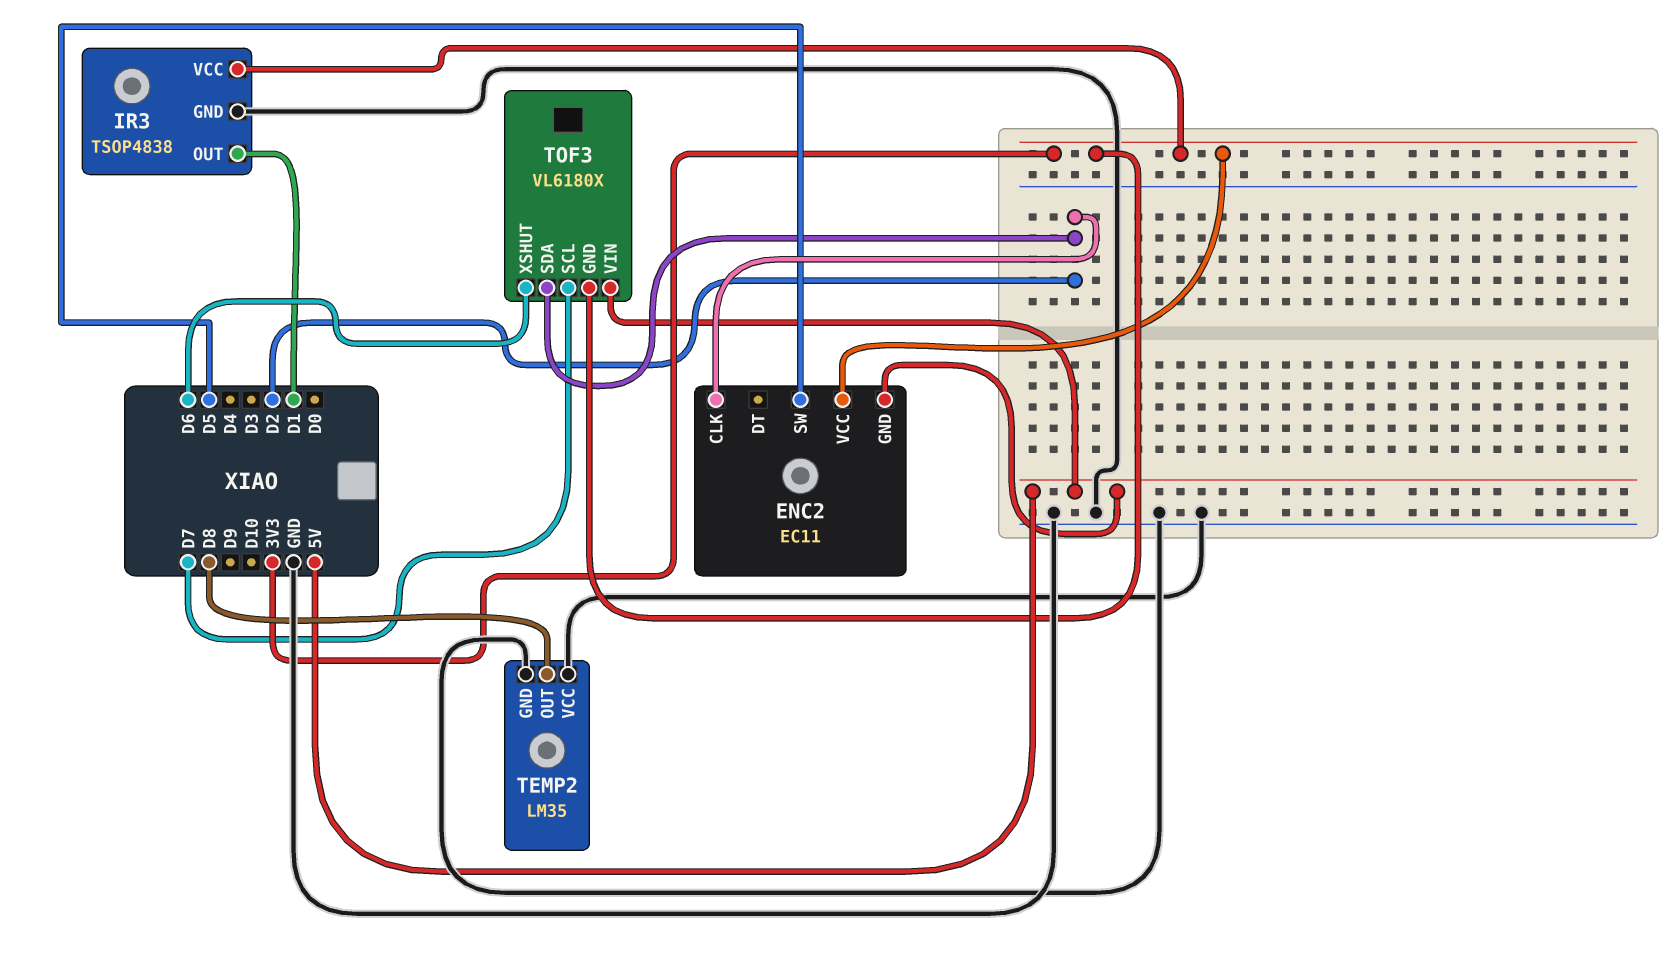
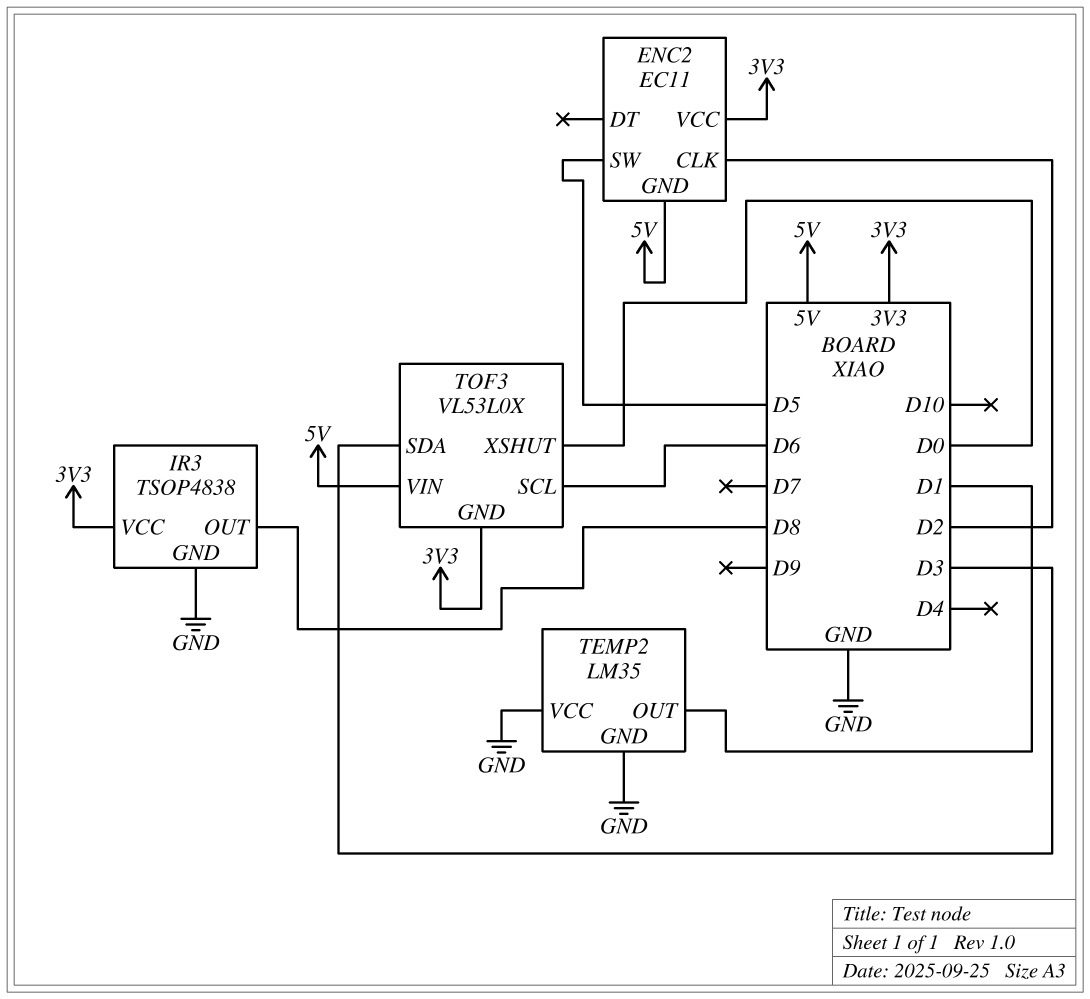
IR3 pin OUT: D1 -> D8
TEMP2 pin OUT: D8 -> D1
TOF3: VL6180X -> VL53L0X
TOF3 pin SCL: D7 -> D6
TOF3 pin SDA: D2 -> D3
TOF3 pin XSHUT: D6 -> D0

